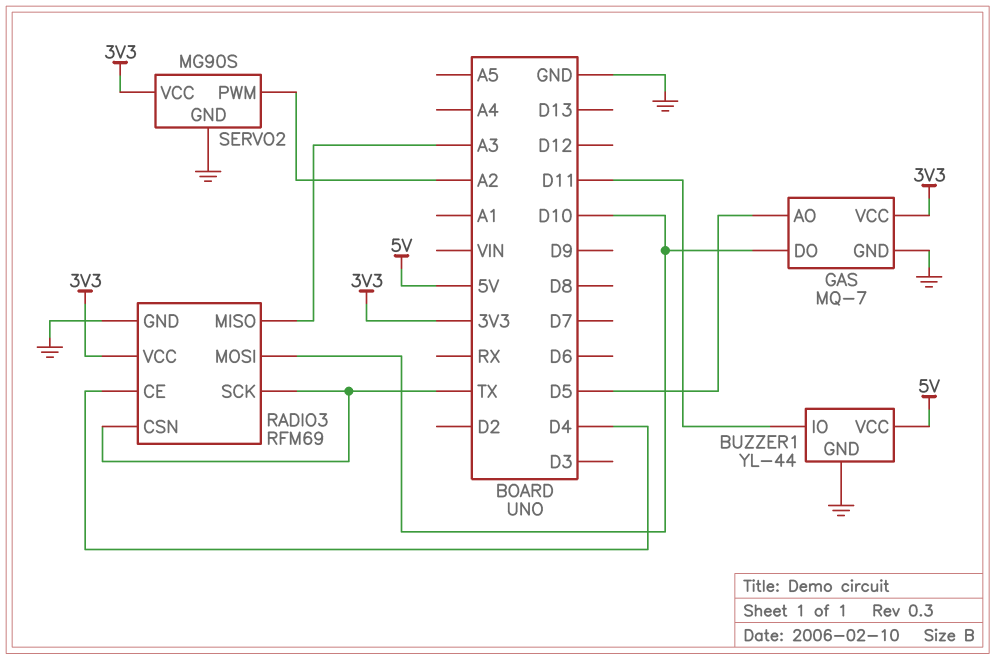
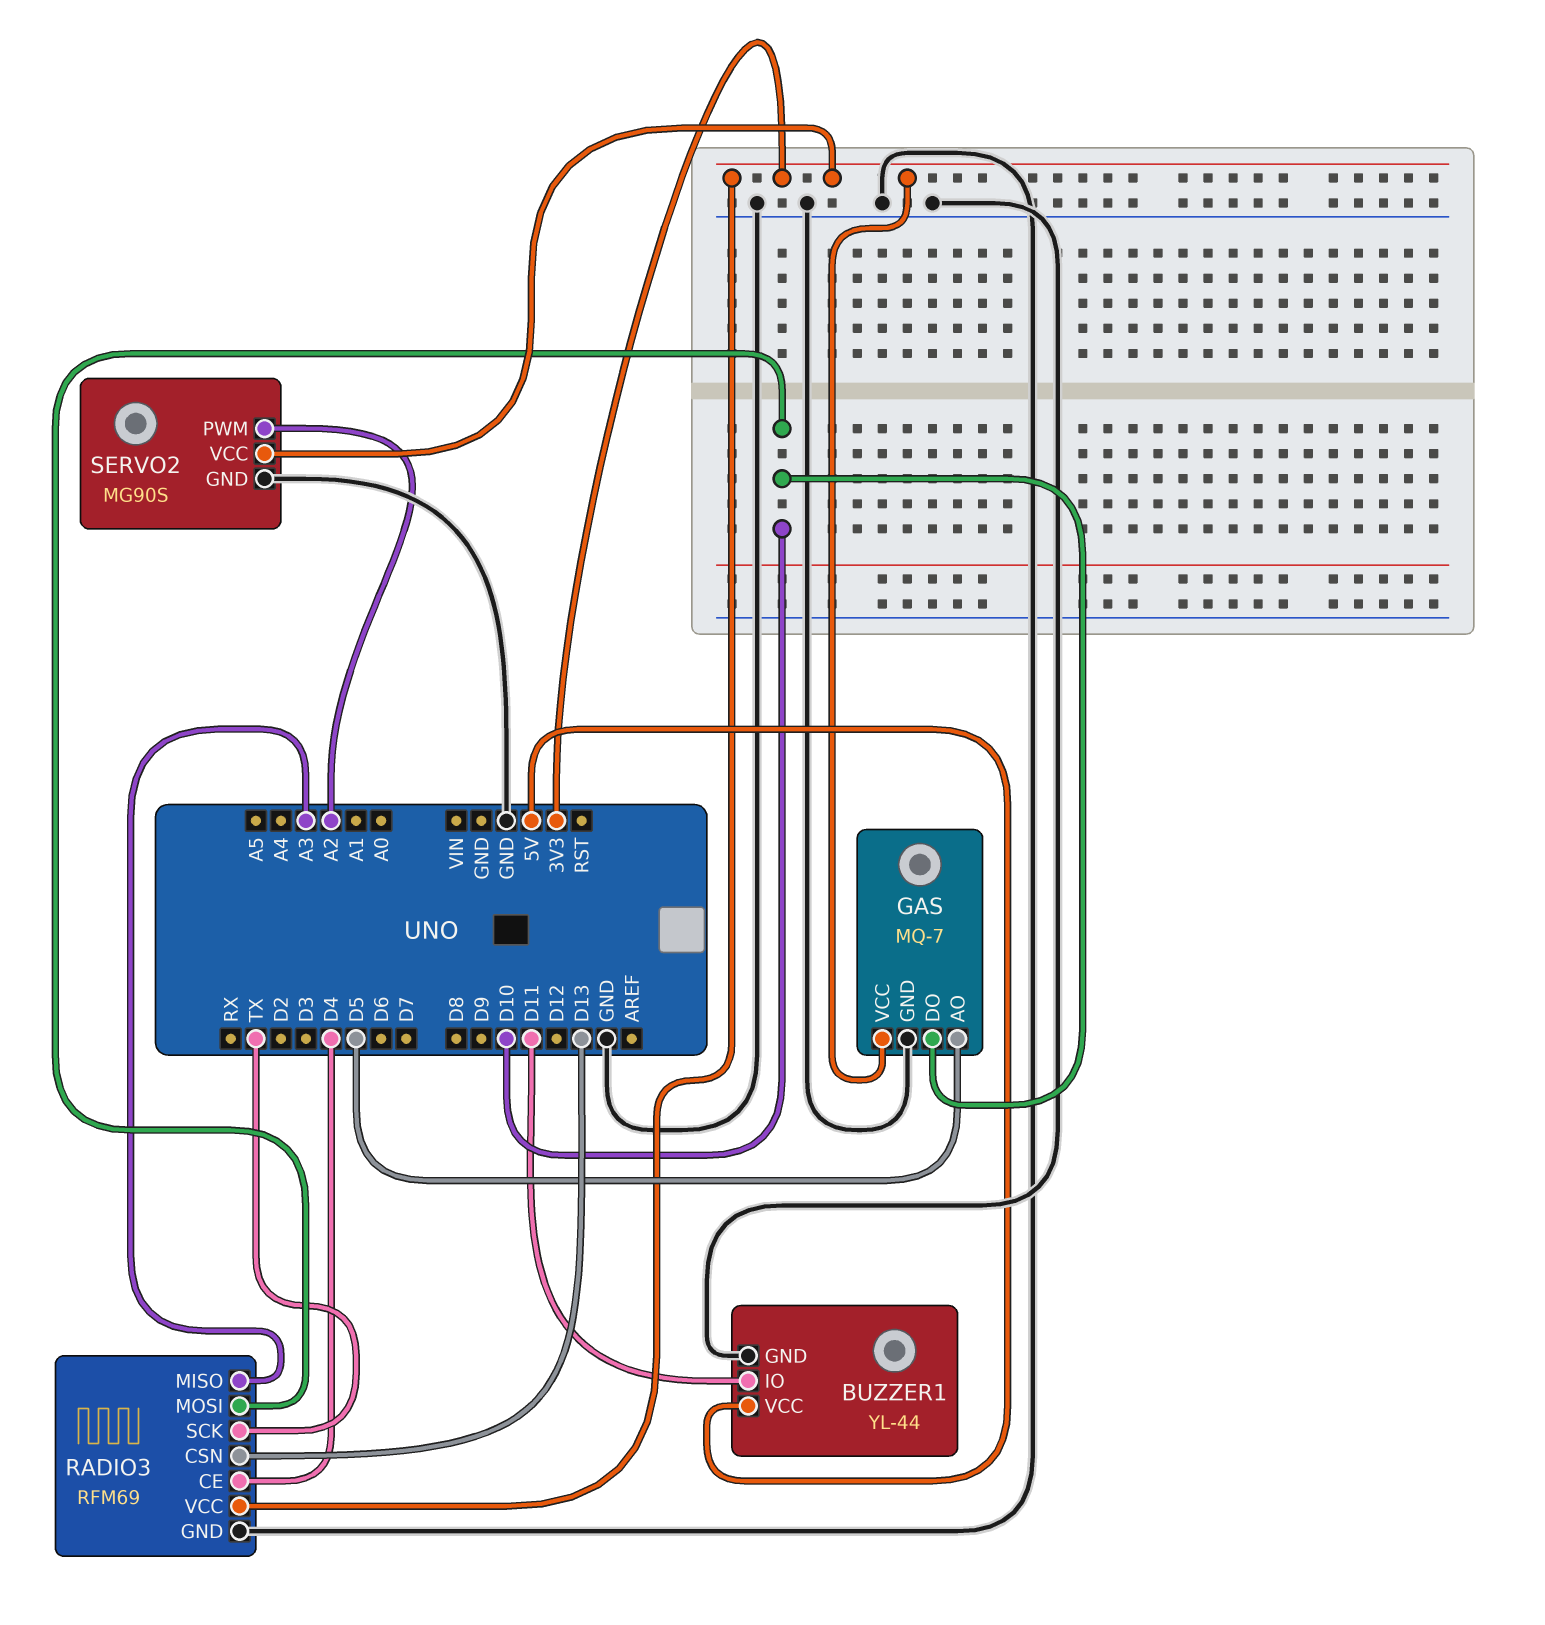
RADIO3 pin CSN: TX -> D13

